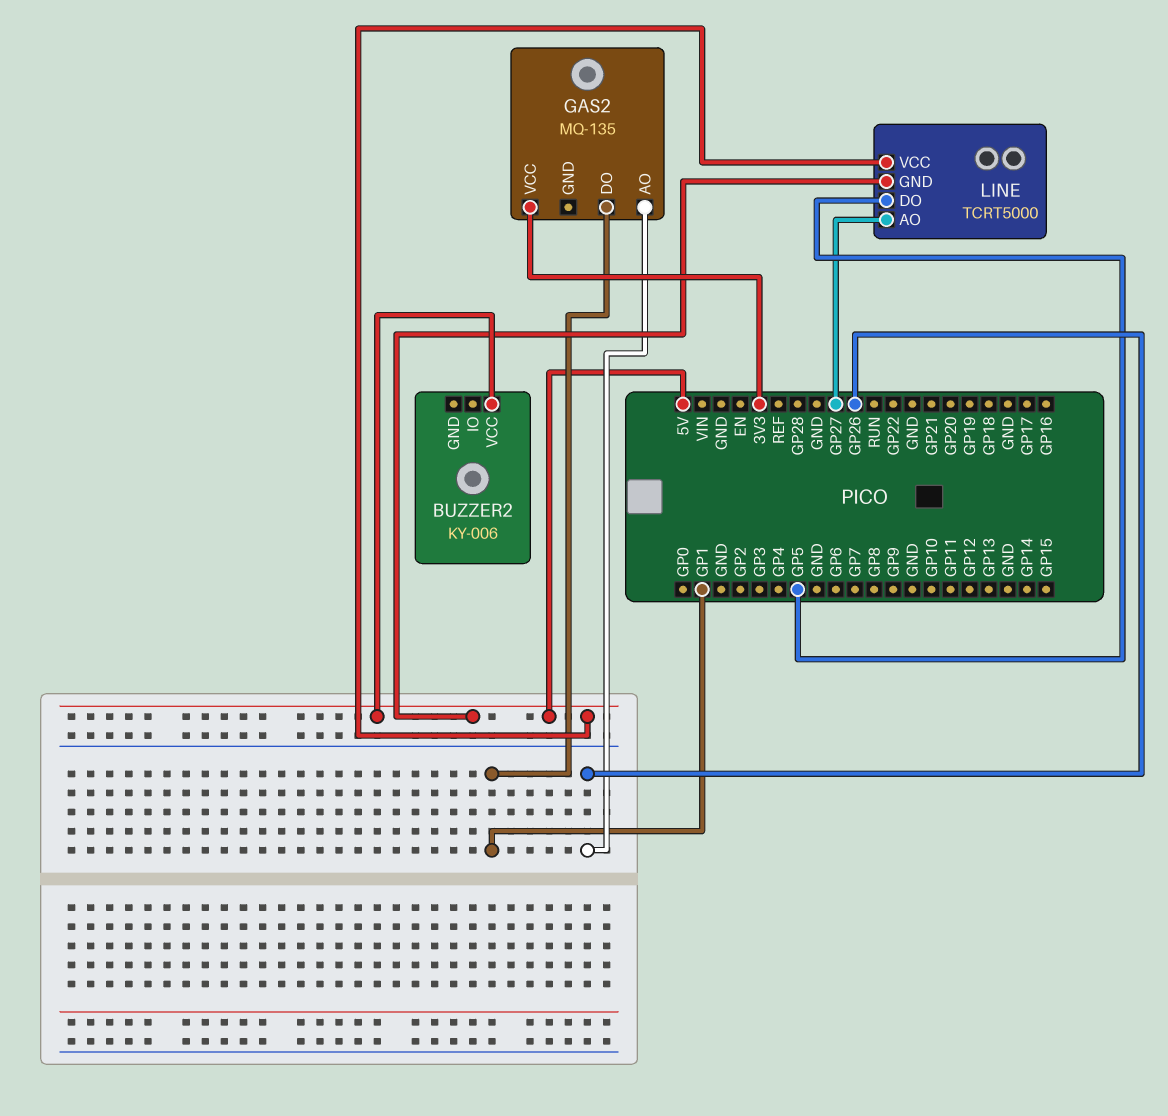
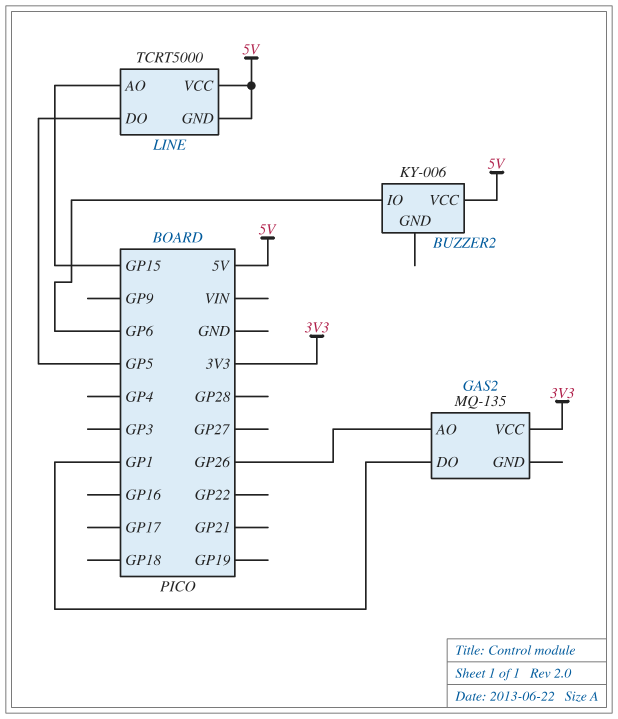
BUZZER2 pin IO: none -> GP6
LINE pin AO: GP27 -> GP15

